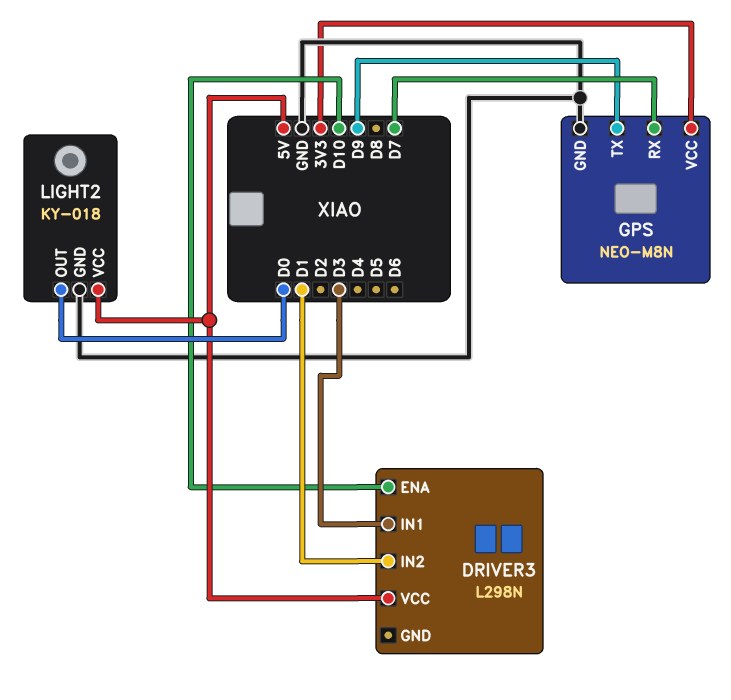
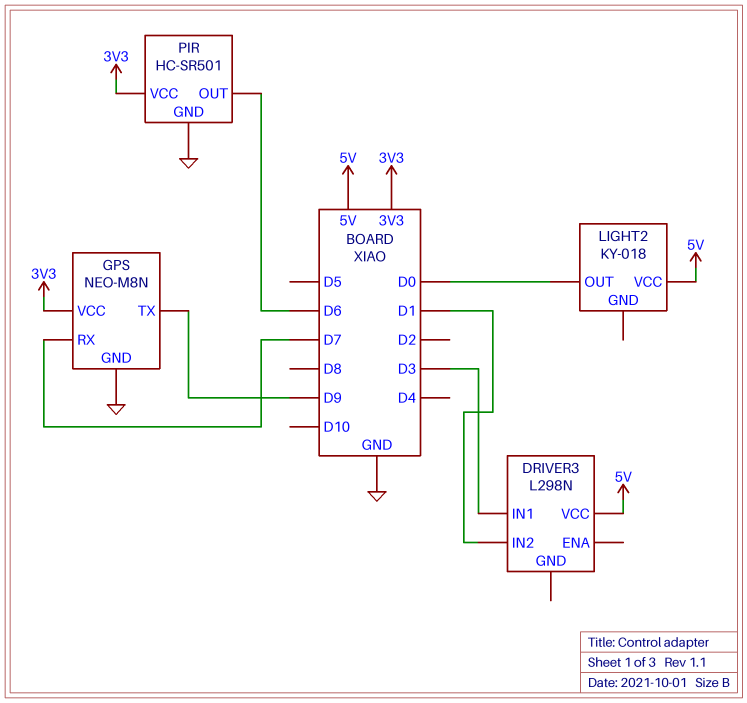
DRIVER3 pin ENA: D10 -> none
LIGHT2 pin GND: GND -> none
PIR: none -> HC-SR501
PIR pin GND: none -> GND
PIR pin OUT: none -> D6
PIR pin VCC: none -> 3V3

